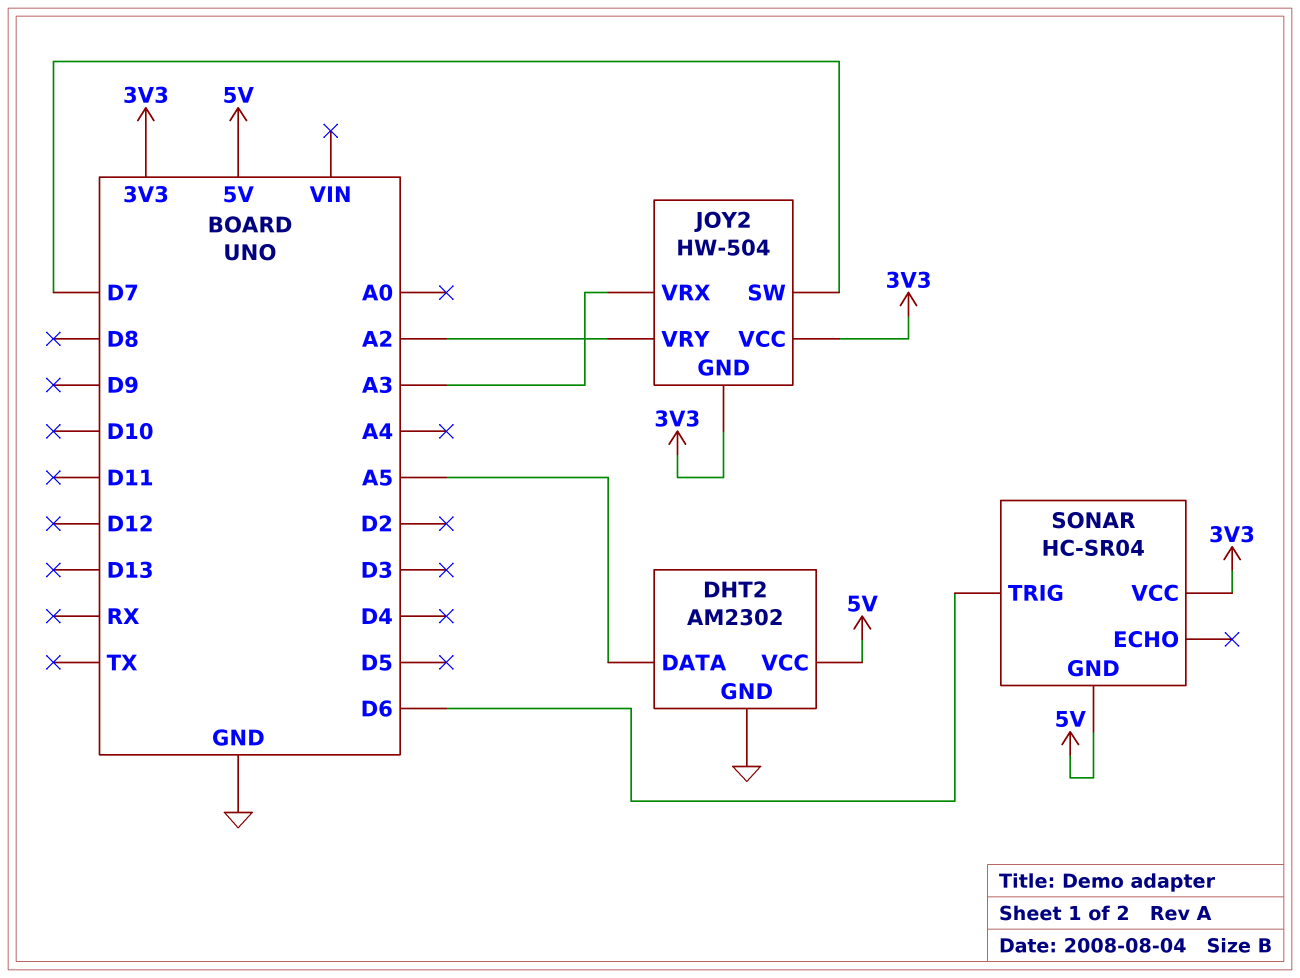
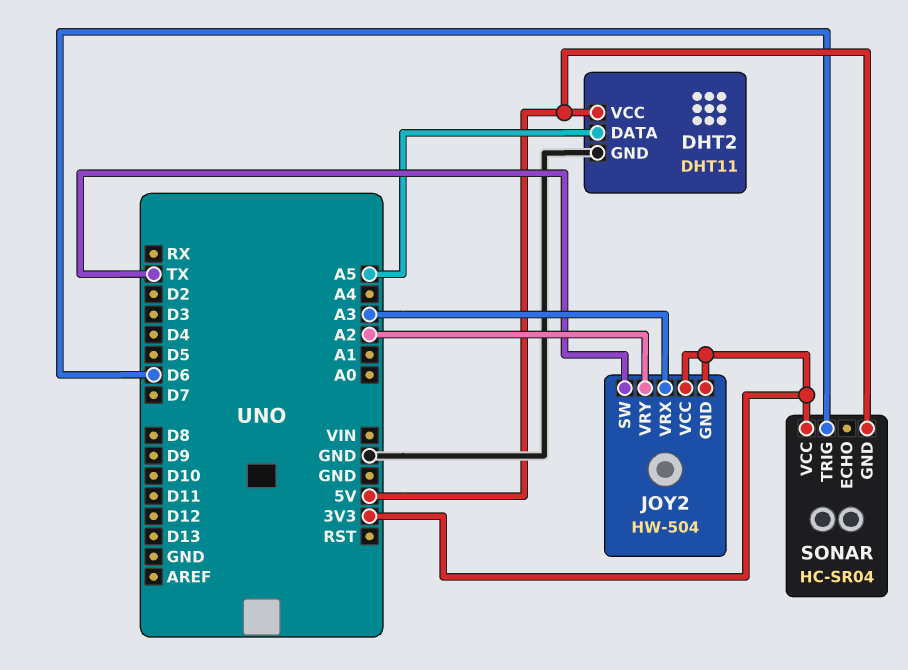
DHT2: AM2302 -> DHT11
JOY2 pin SW: D7 -> TX

